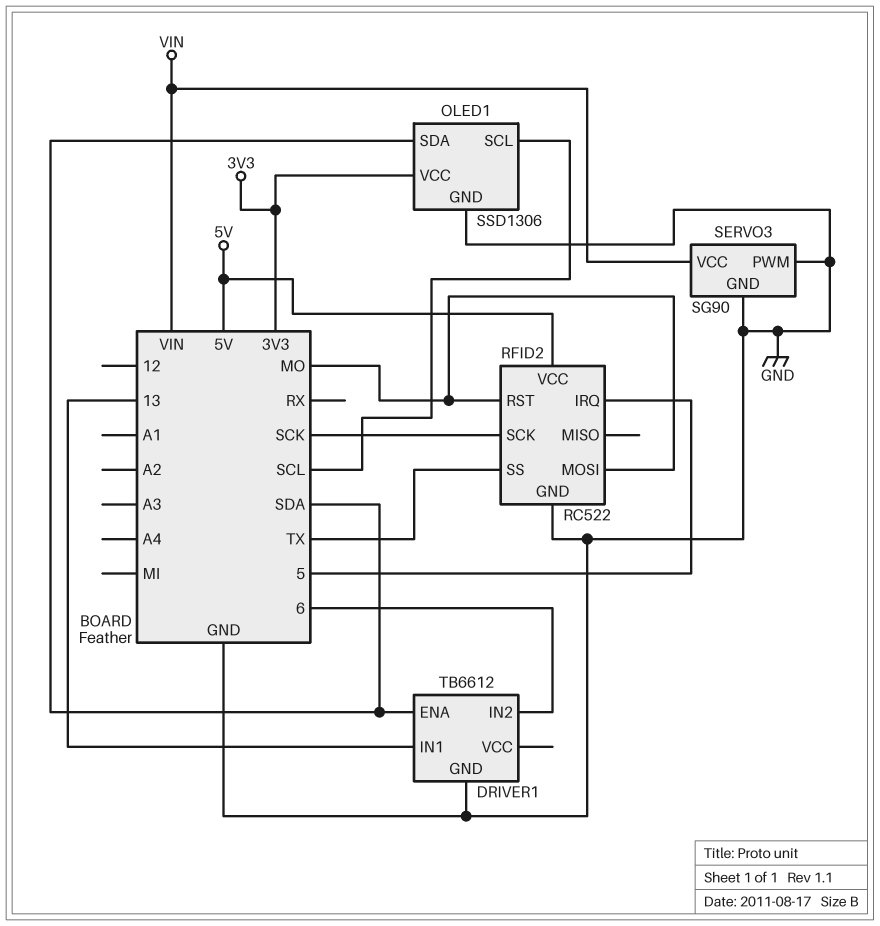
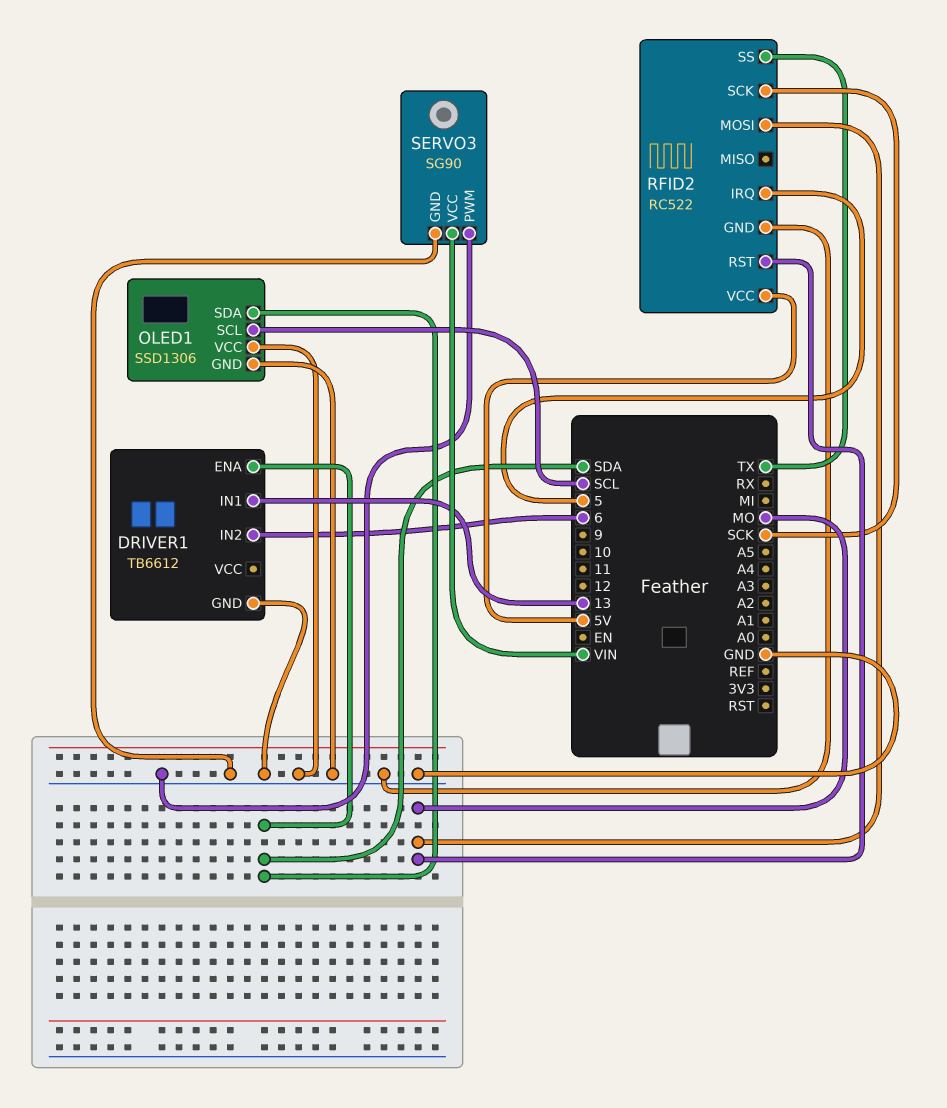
OLED1 pin VCC: 3V3 -> GND

